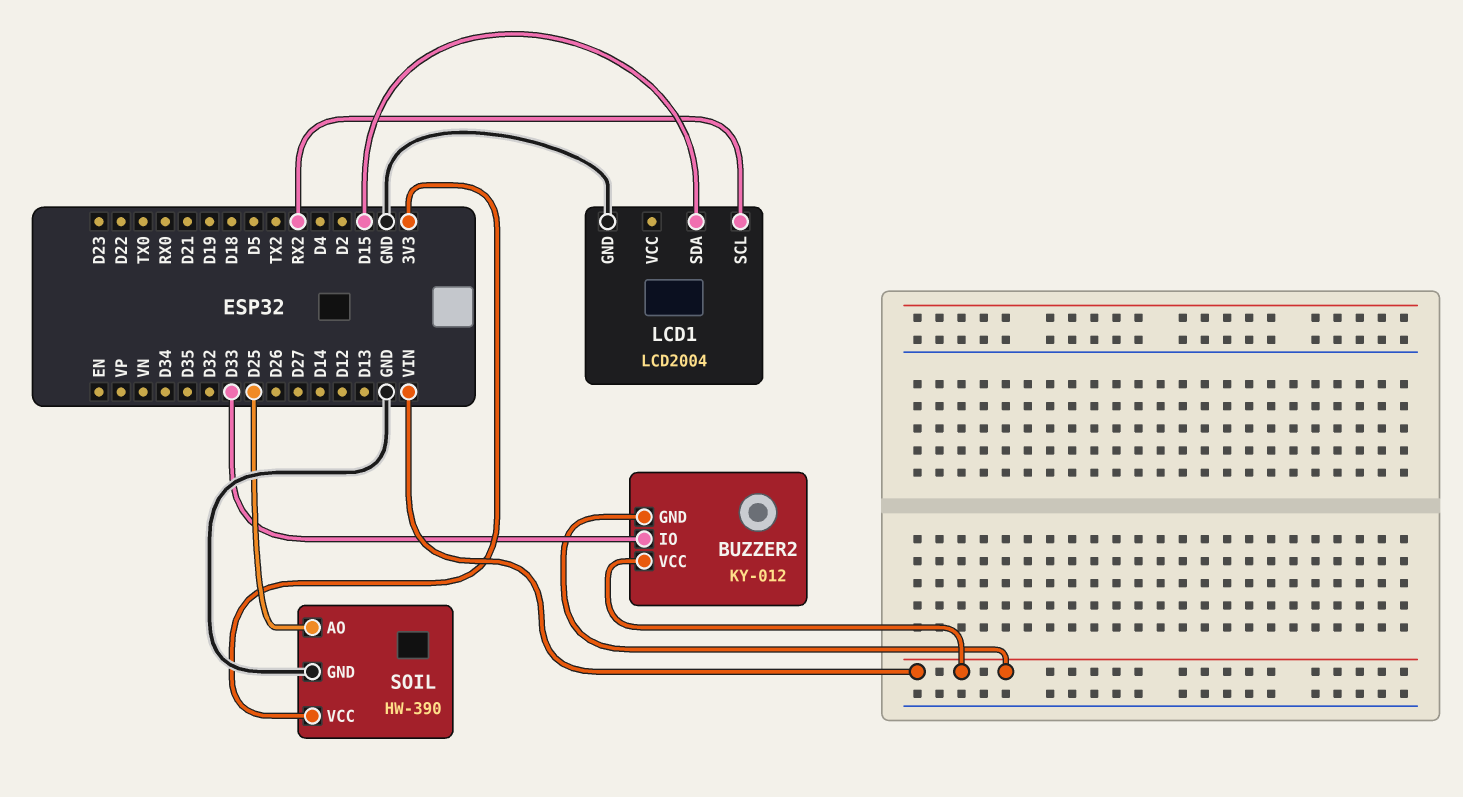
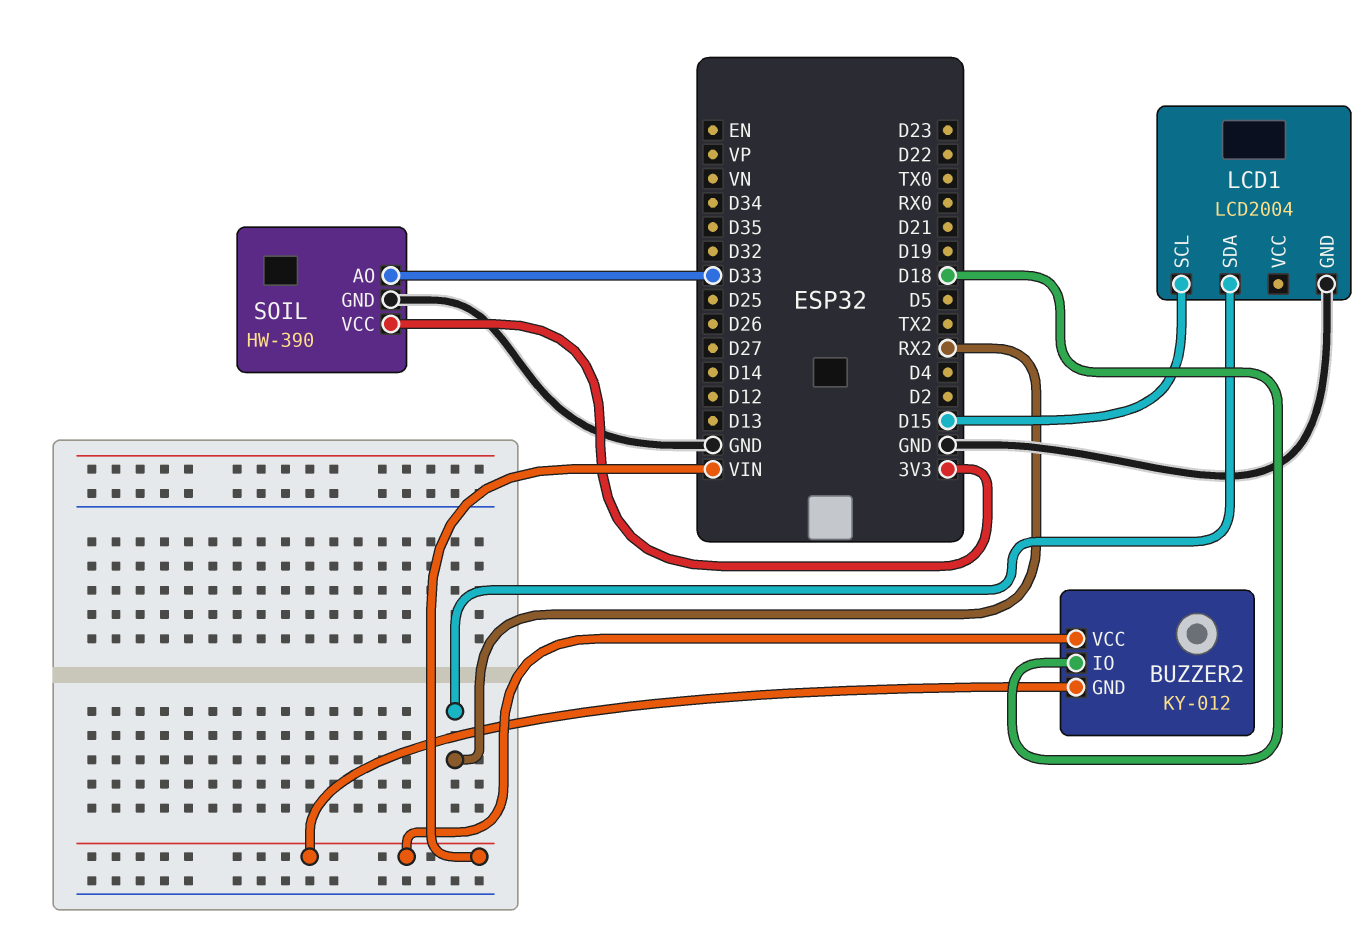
BUZZER2 pin IO: D33 -> D18
LCD1 pin SCL: RX2 -> D15
LCD1 pin SDA: D15 -> RX2
SOIL pin AO: D25 -> D33

